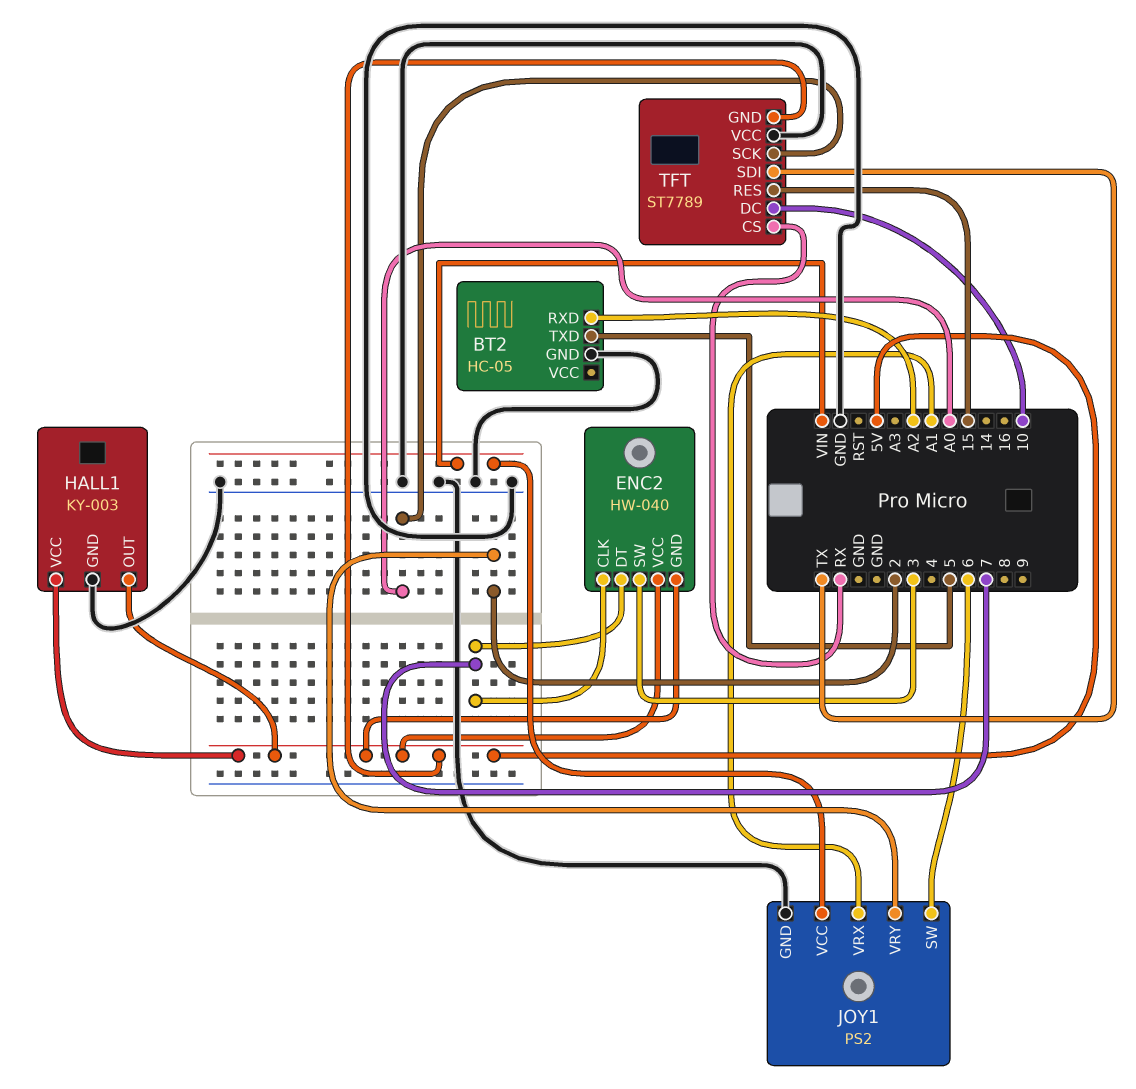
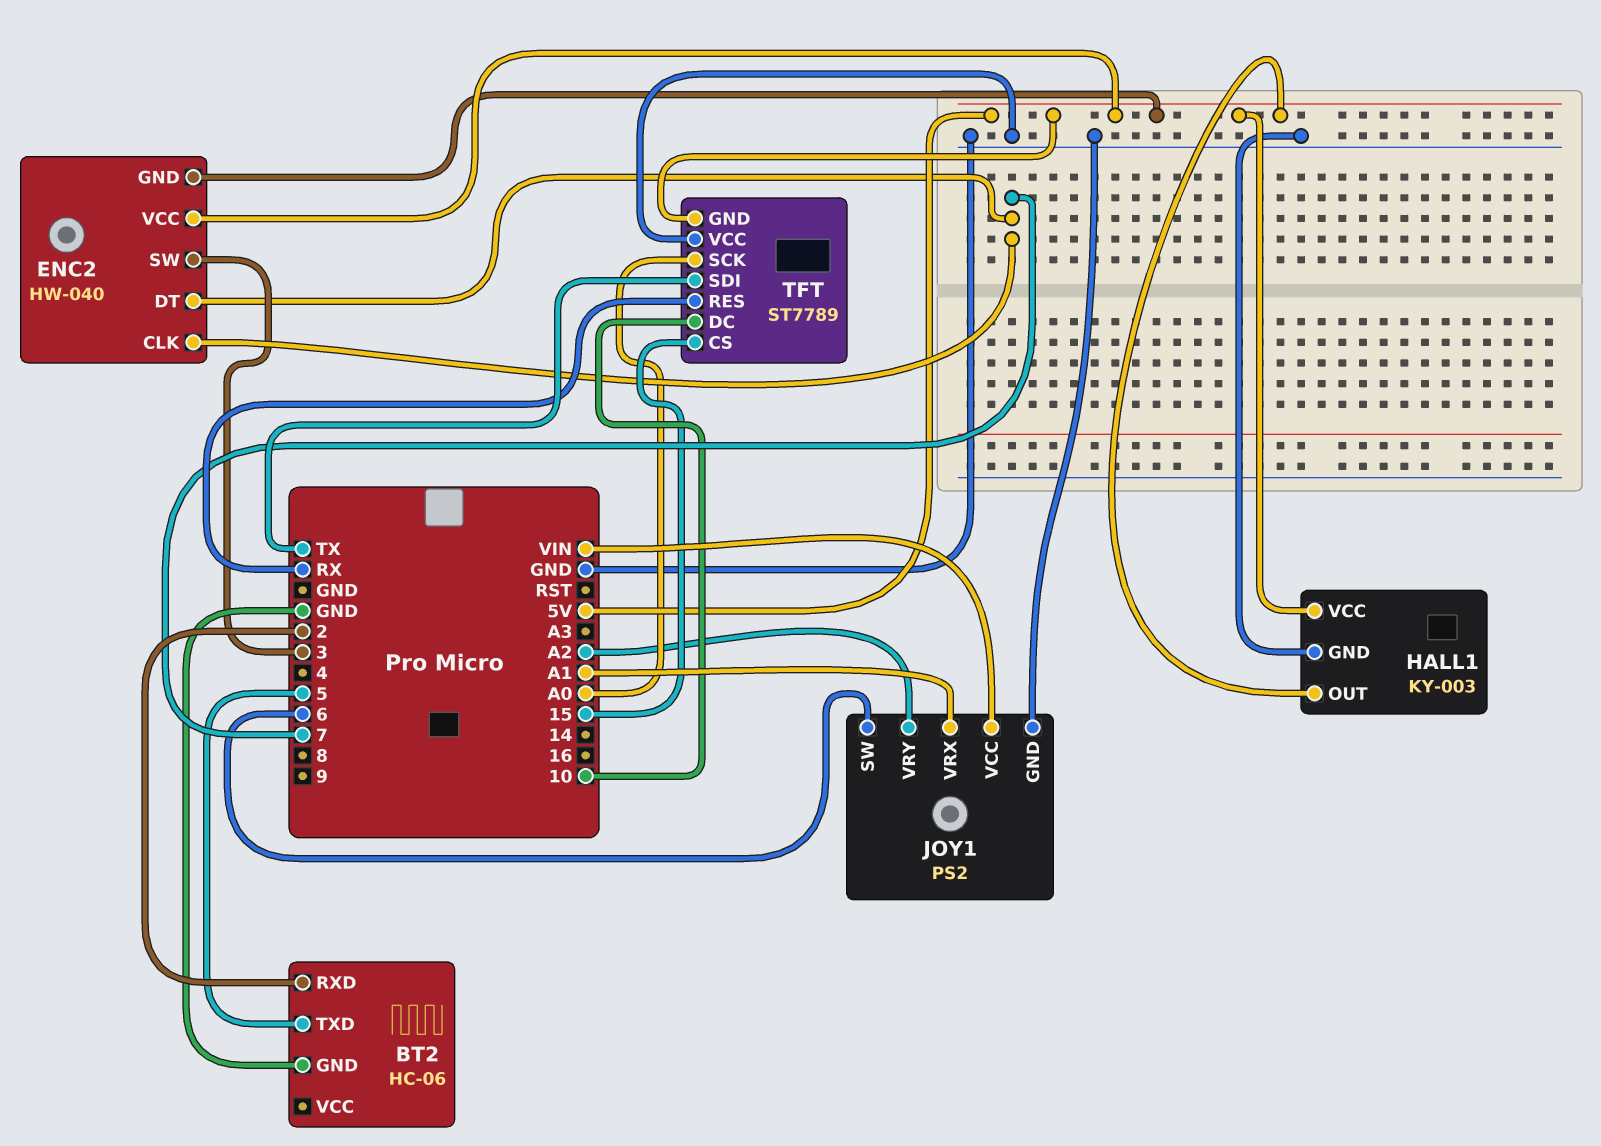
BT2: HC-05 -> HC-06
BT2 pin RXD: A2 -> 2
JOY1 pin VRY: 2 -> A2
TFT pin CS: RX -> 15
TFT pin RES: 15 -> RX

